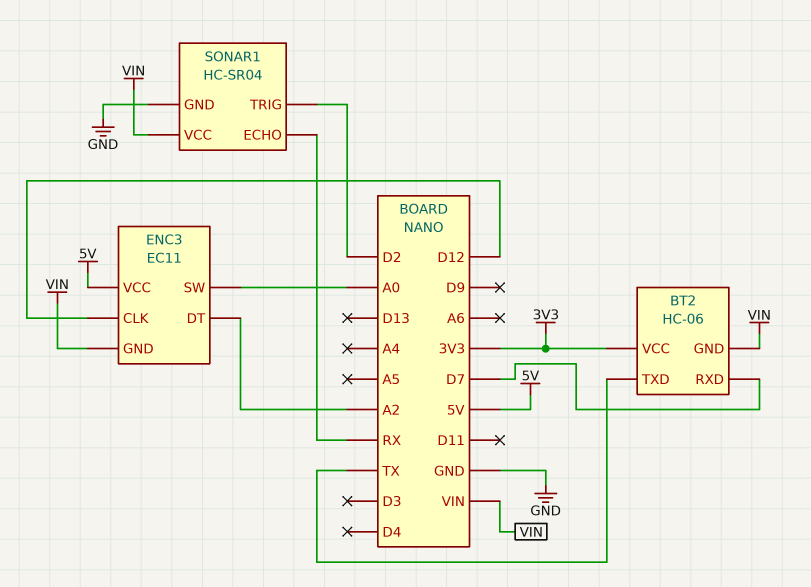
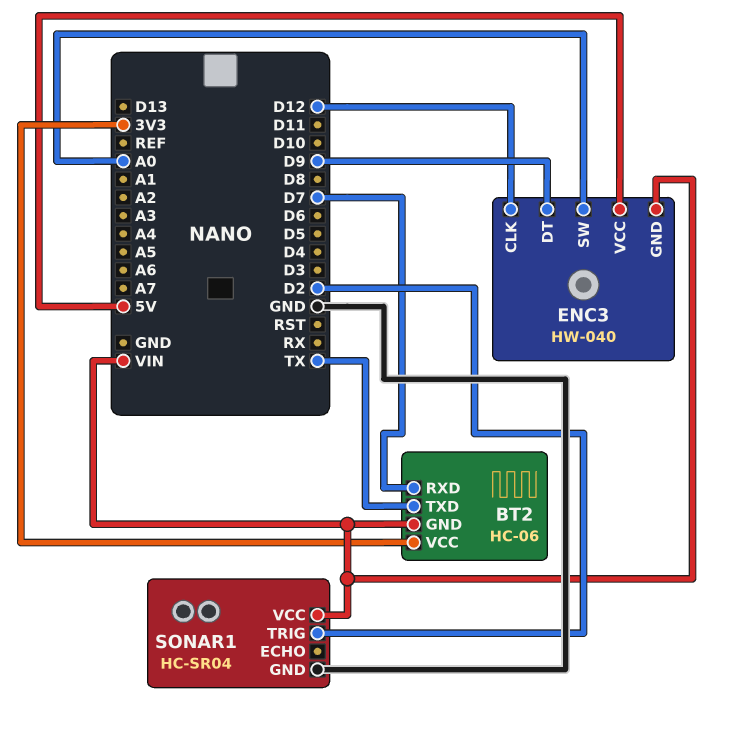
ENC3: EC11 -> HW-040
ENC3 pin DT: A2 -> D9
SONAR1 pin ECHO: RX -> none

